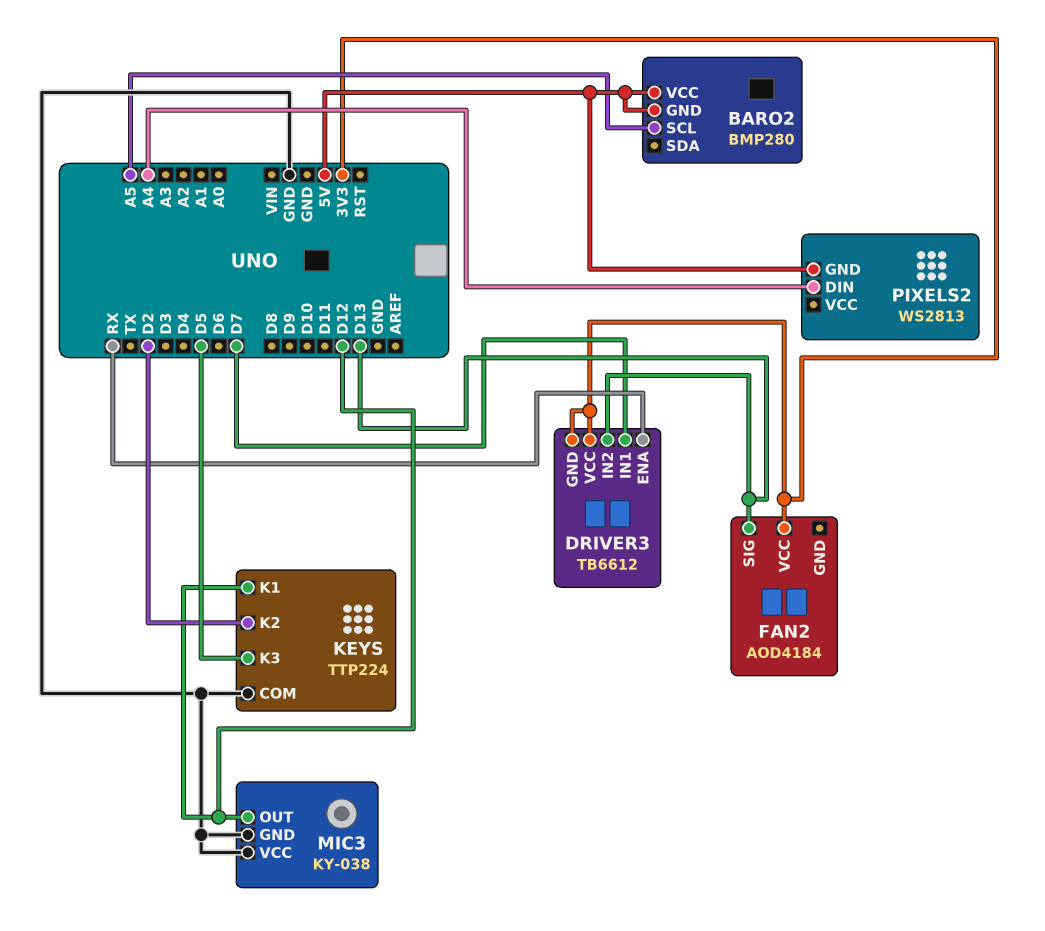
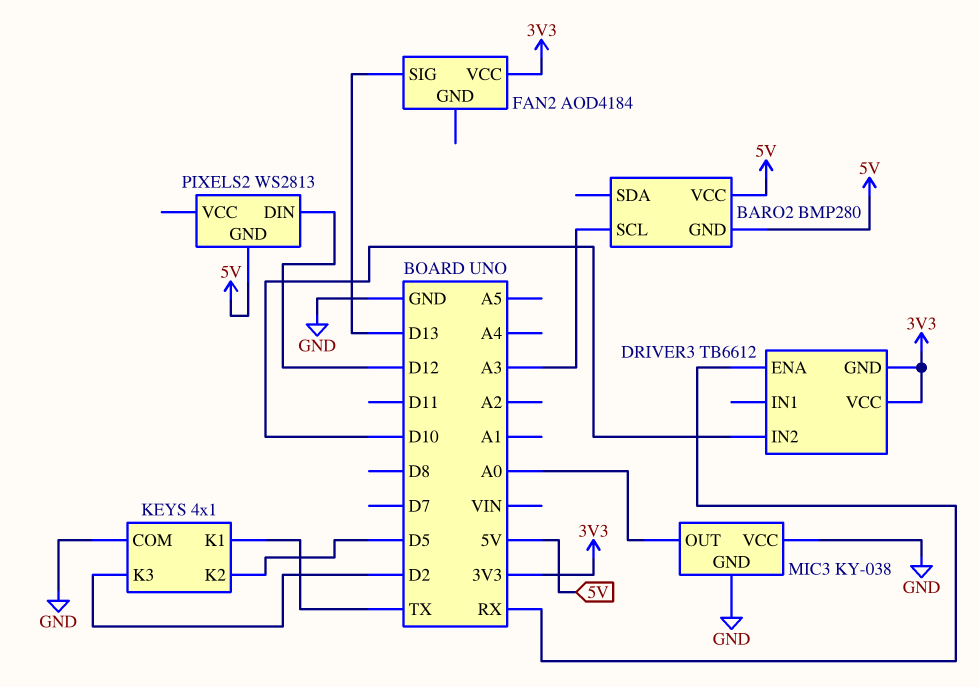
BARO2 pin SCL: A5 -> A3
DRIVER3 pin IN1: D7 -> none
DRIVER3 pin IN2: D13 -> D10
KEYS: TTP224 -> 4x1
KEYS pin K1: D12 -> TX
KEYS pin K2: D2 -> D5
KEYS pin K3: D5 -> D2
MIC3 pin OUT: D12 -> A0
PIXELS2 pin DIN: A4 -> D12

